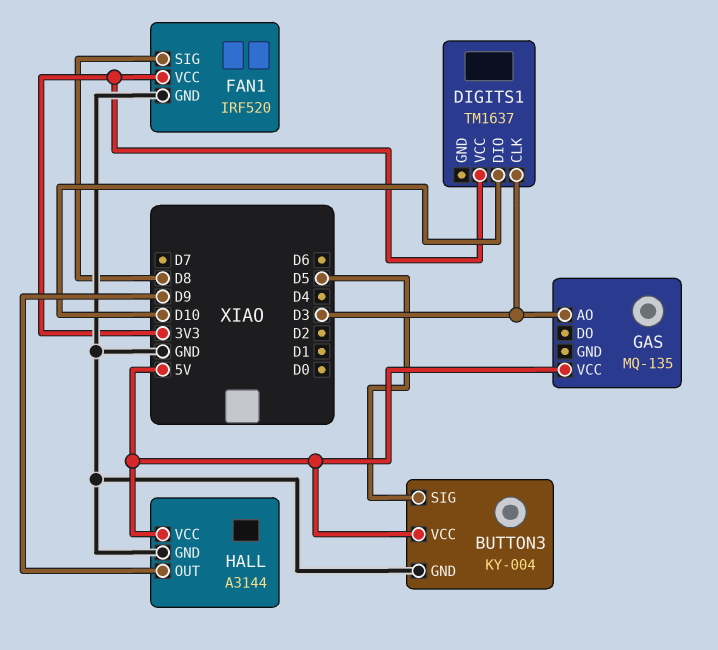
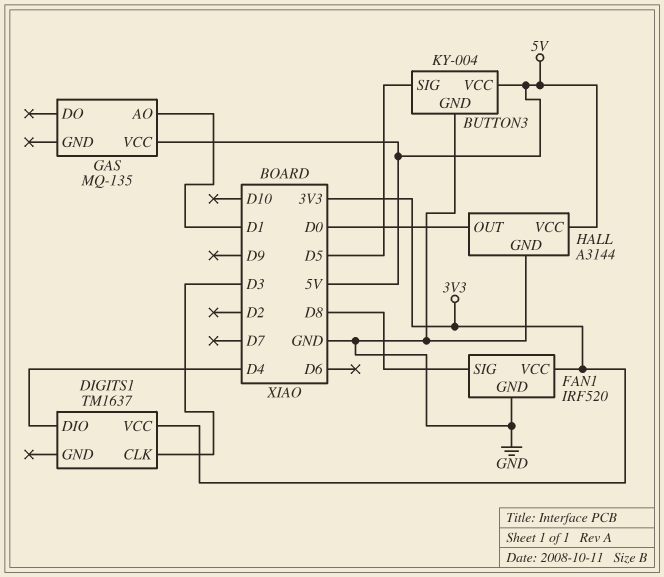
DIGITS1 pin DIO: D10 -> D4
GAS pin AO: D3 -> D1
HALL pin OUT: D9 -> D0

